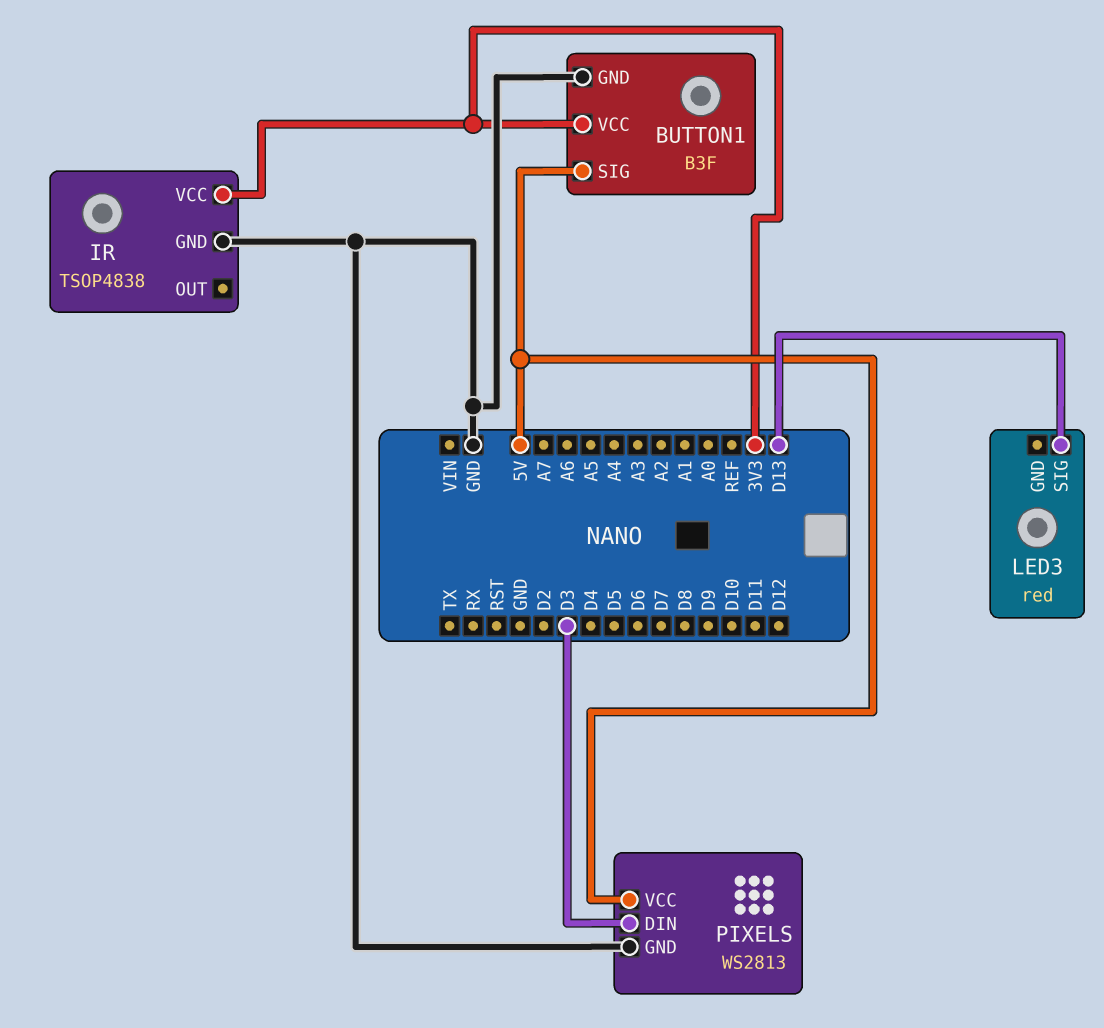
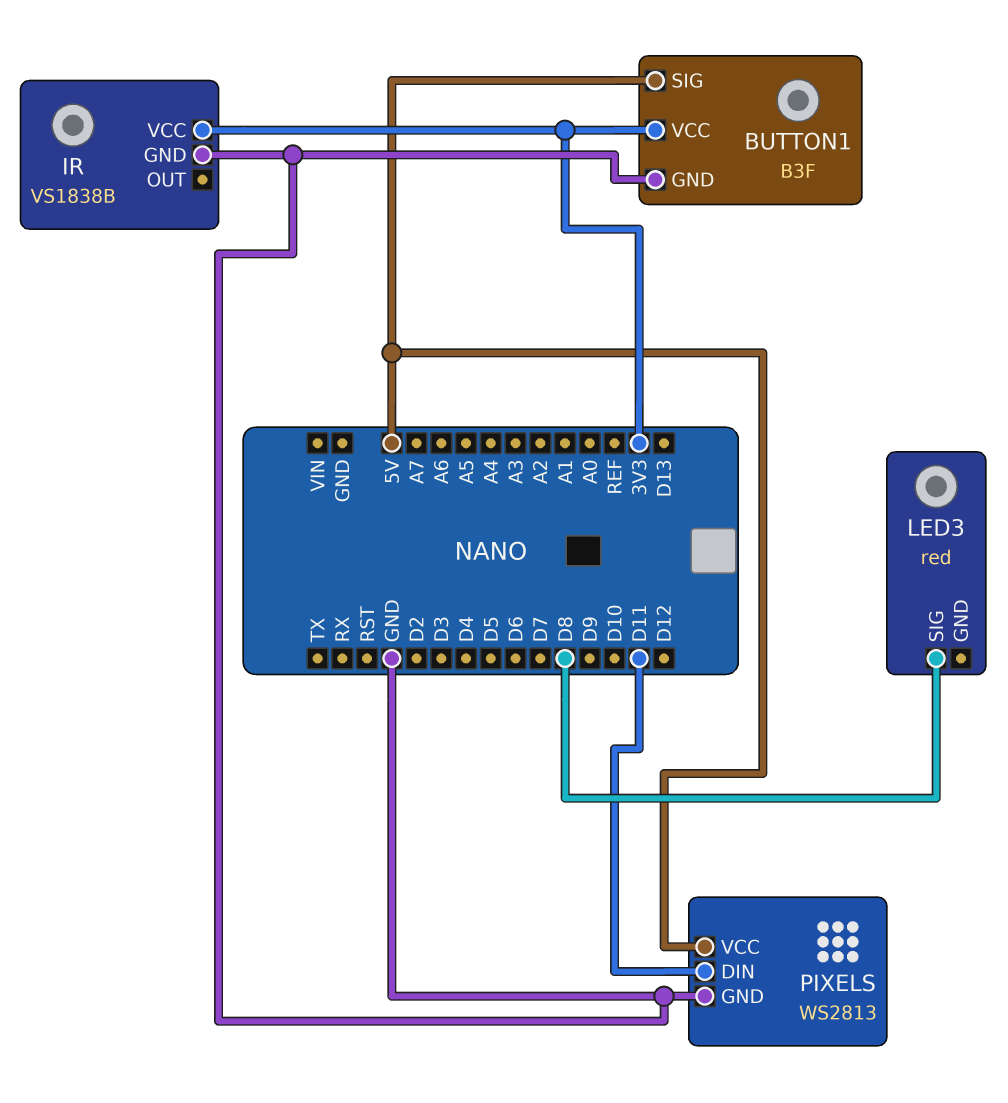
IR: TSOP4838 -> VS1838B
LED3 pin SIG: D13 -> D8
PIXELS pin DIN: D3 -> D11

